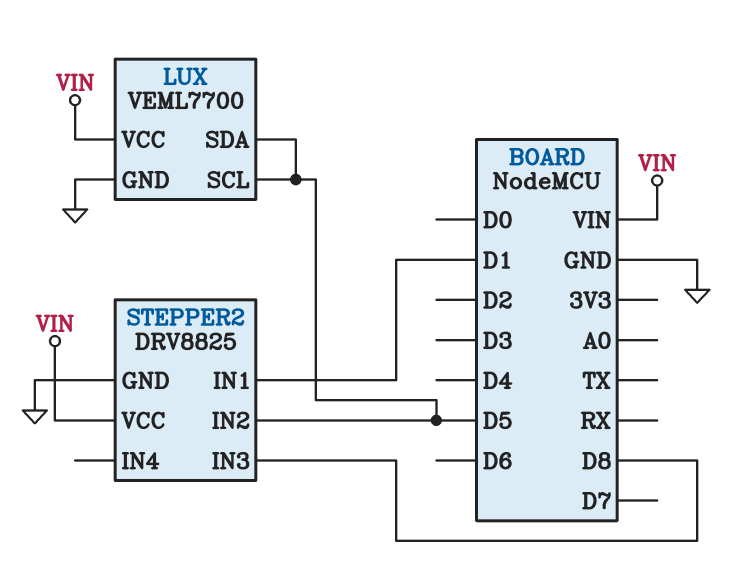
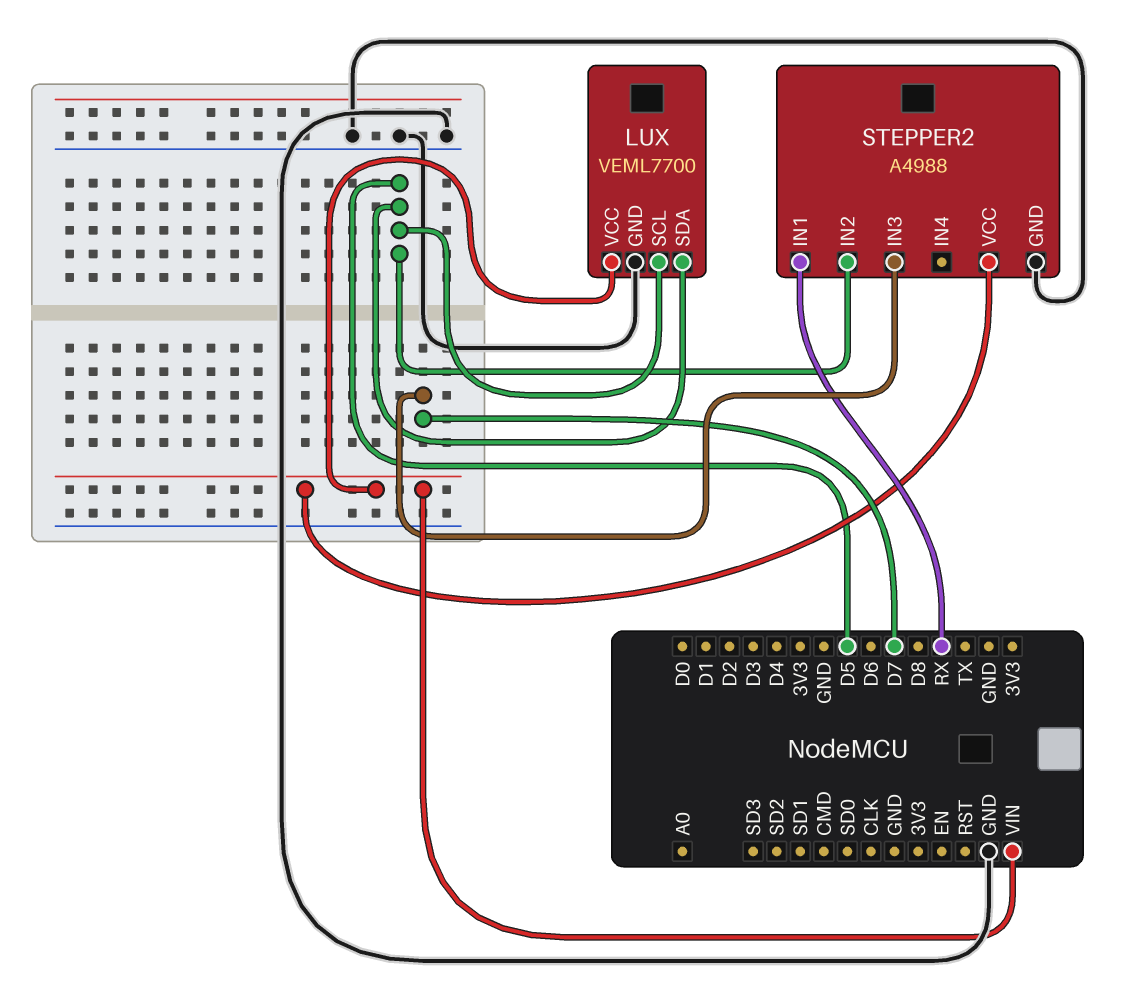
STEPPER2: DRV8825 -> A4988
STEPPER2 pin IN1: D1 -> RX
STEPPER2 pin IN3: D8 -> D7

